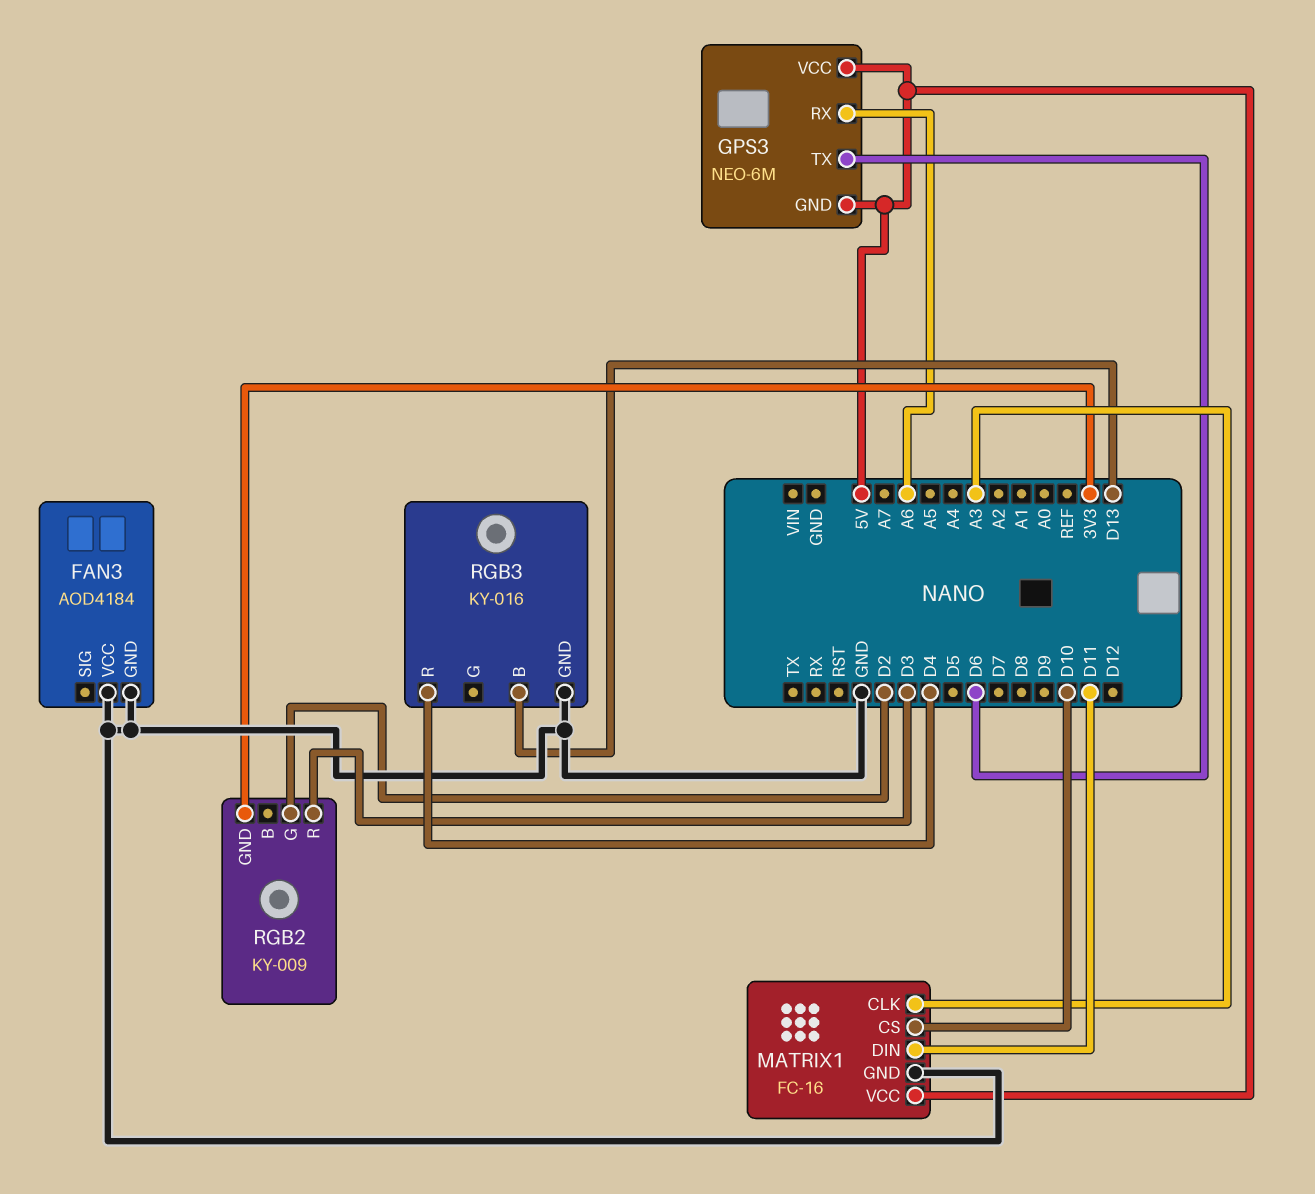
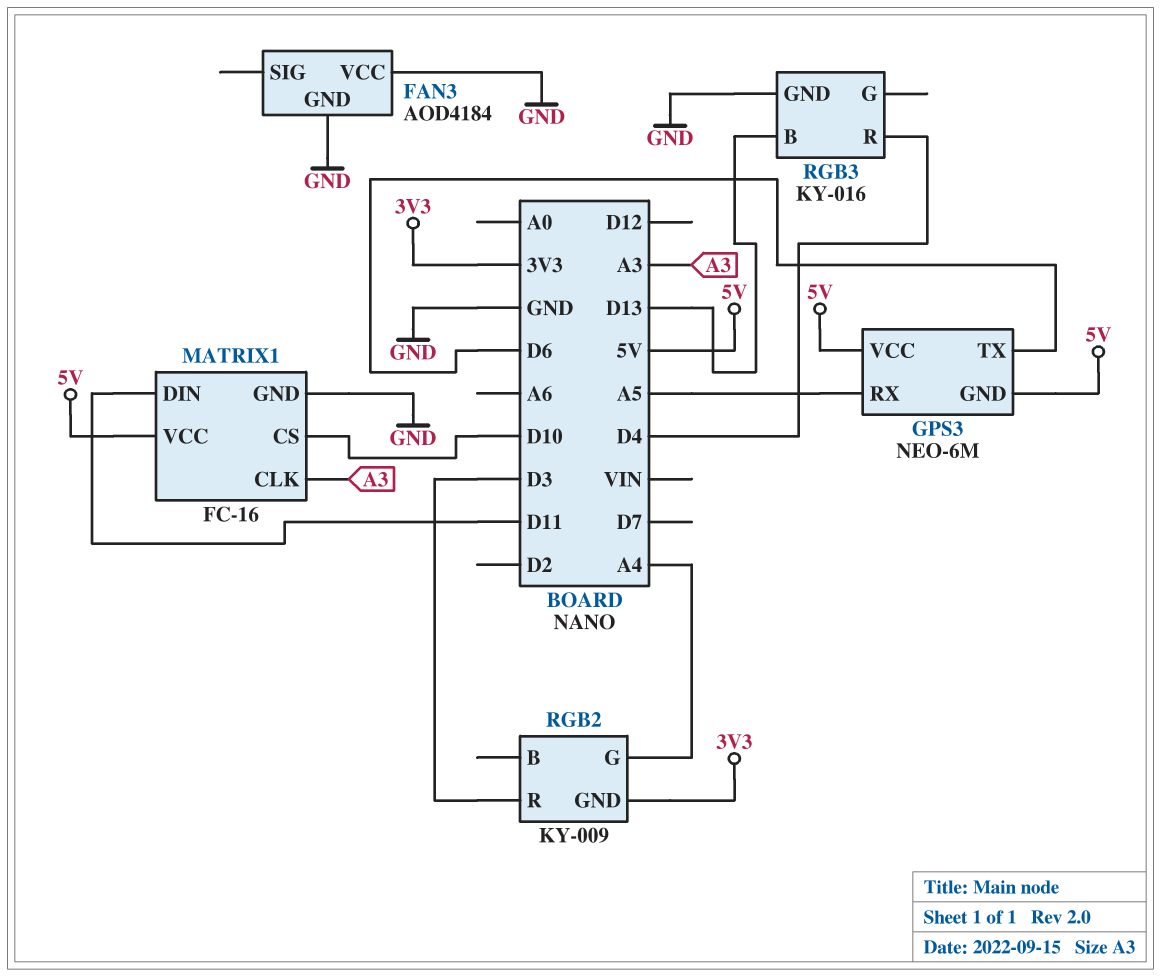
GPS3 pin RX: A6 -> A5
RGB2 pin G: D2 -> A4

